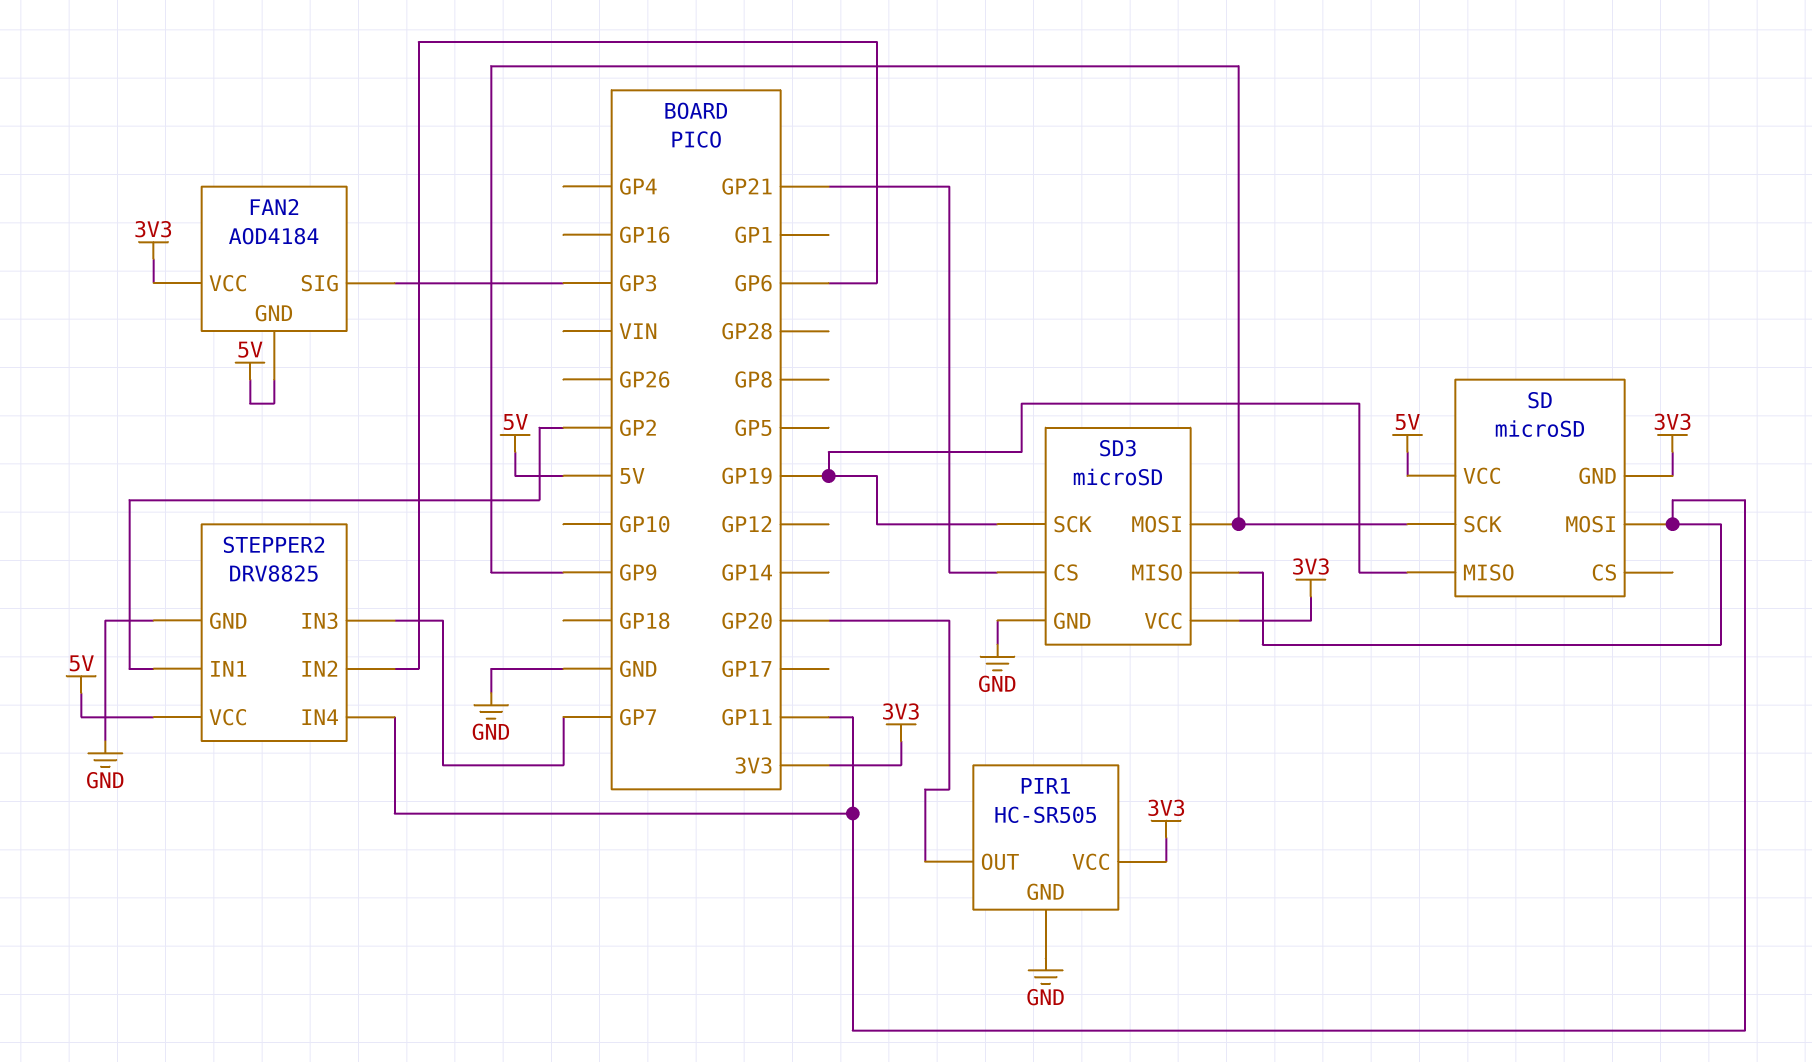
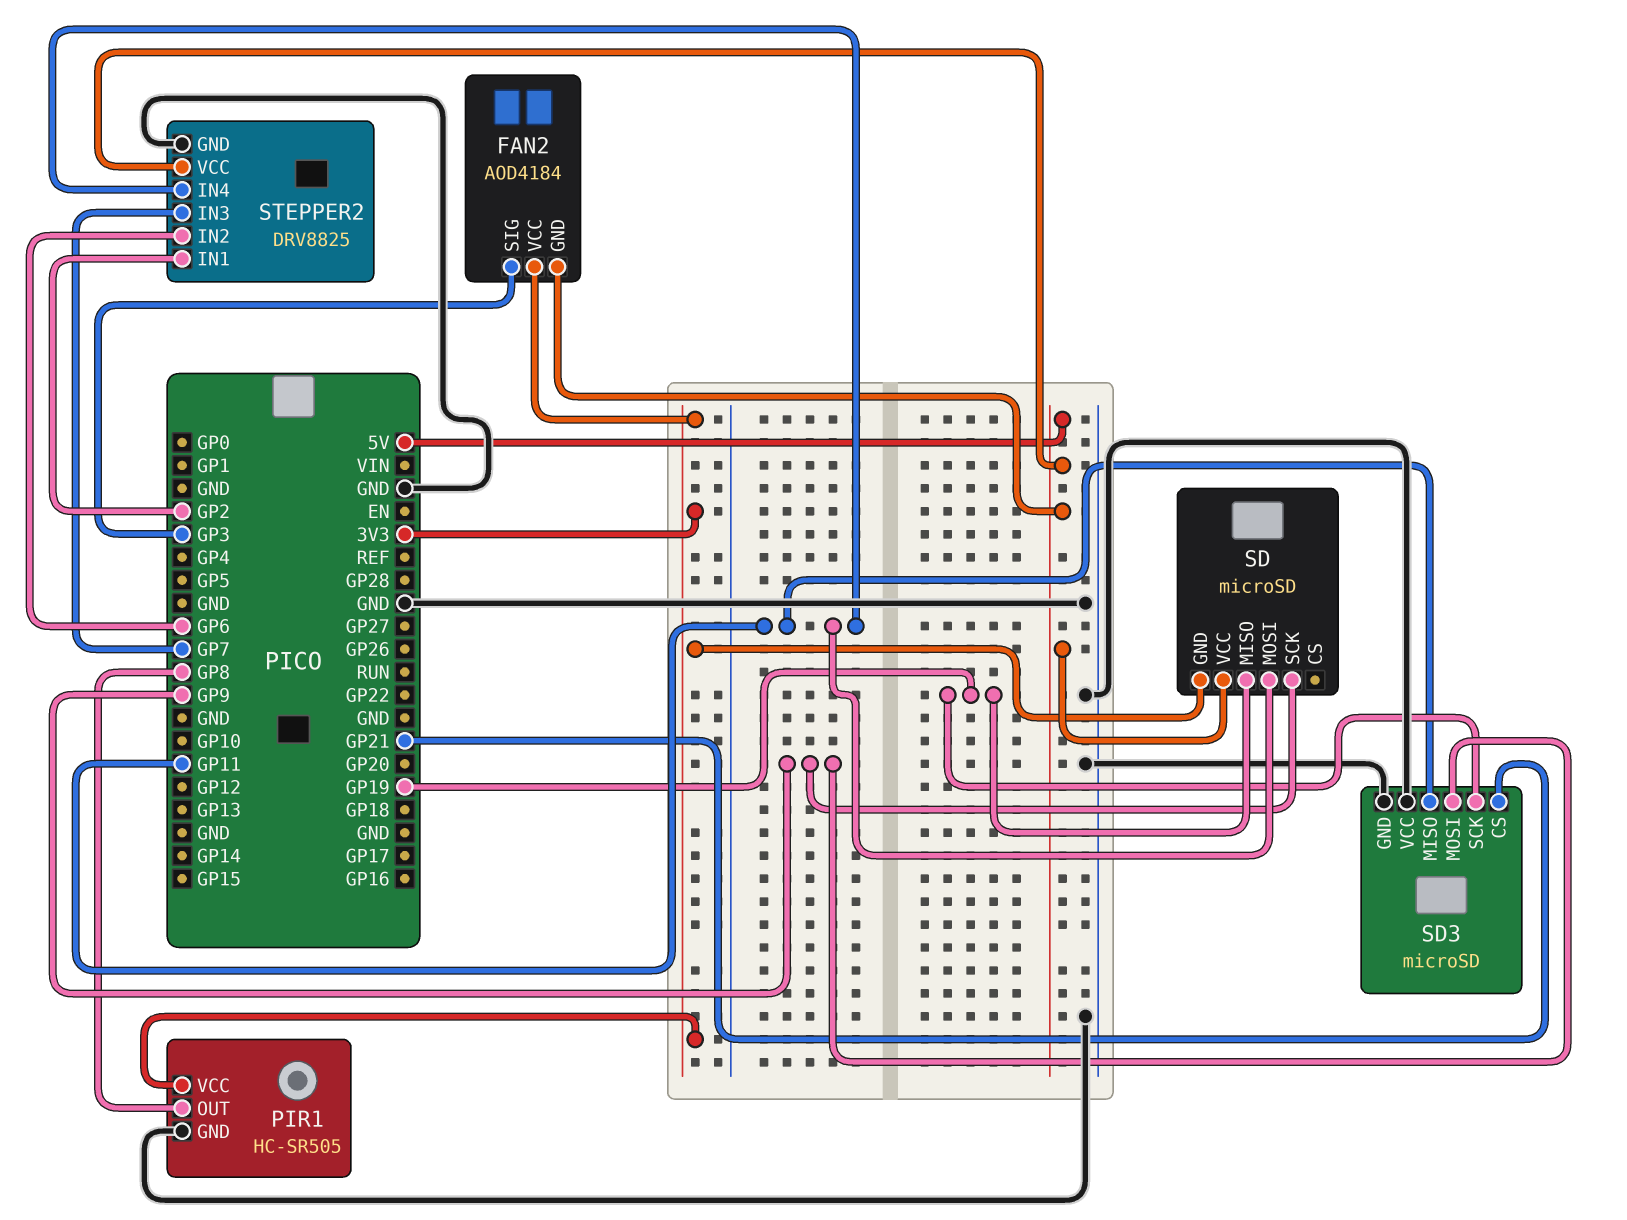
PIR1 pin OUT: GP20 -> GP8
SD3 pin VCC: 3V3 -> GND

